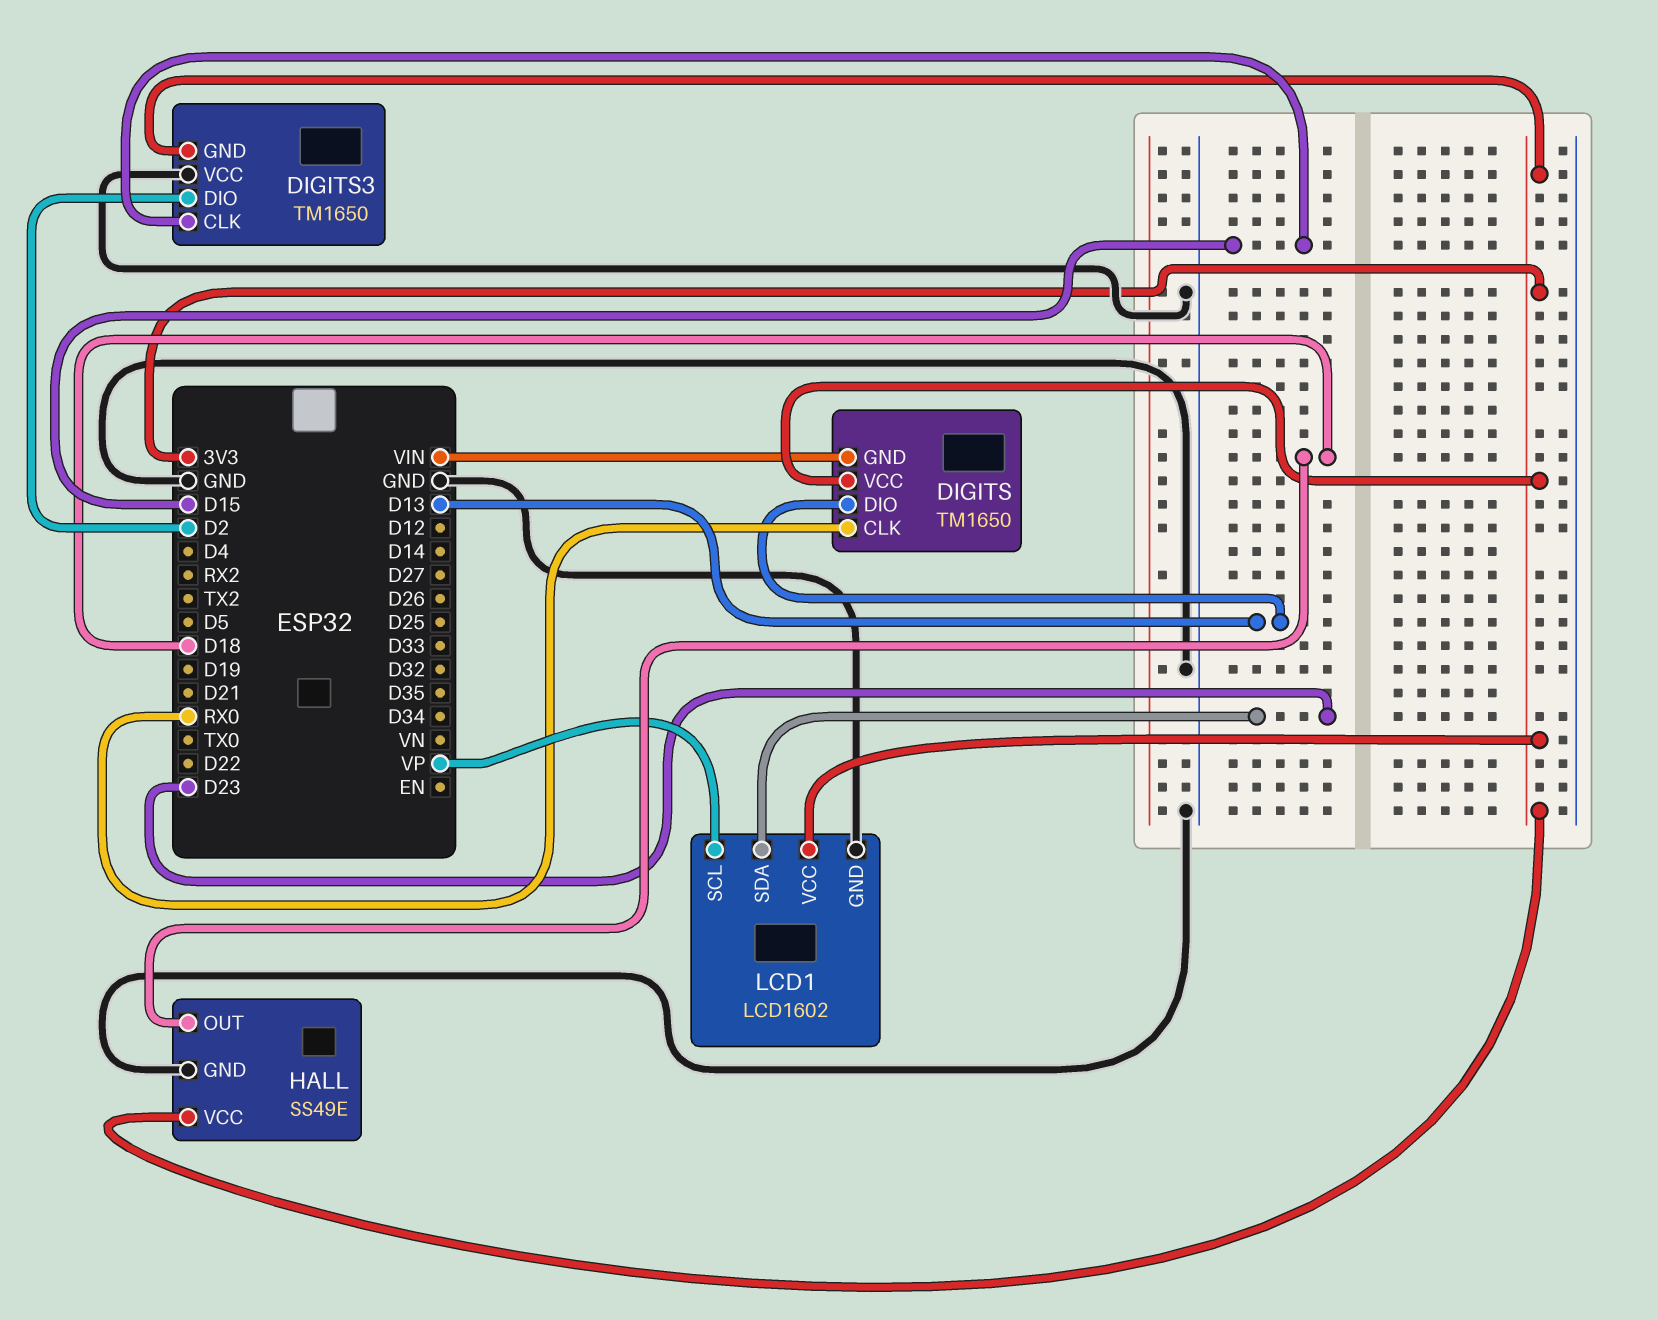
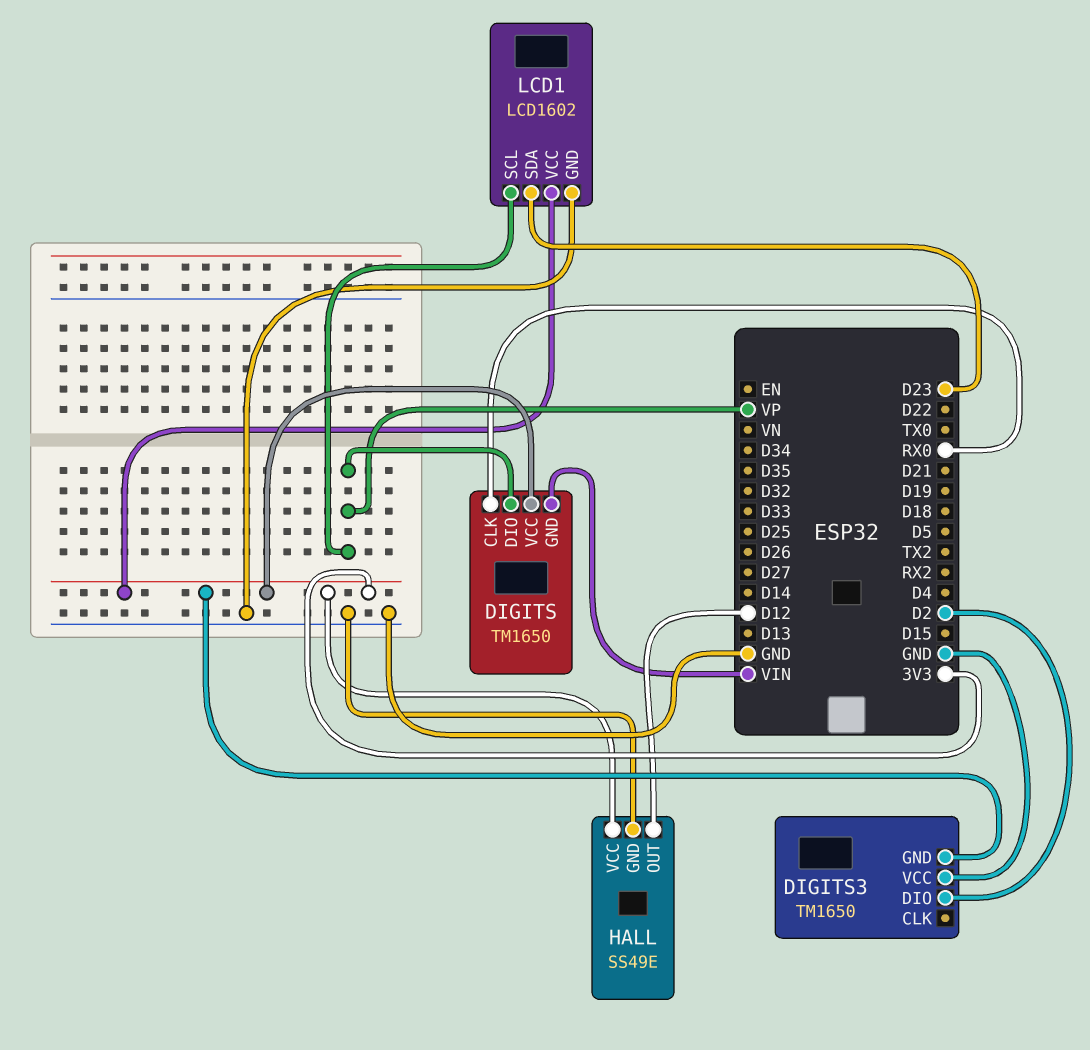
DIGITS pin DIO: D13 -> VP
DIGITS3 pin CLK: D15 -> none
HALL pin OUT: D18 -> D12

